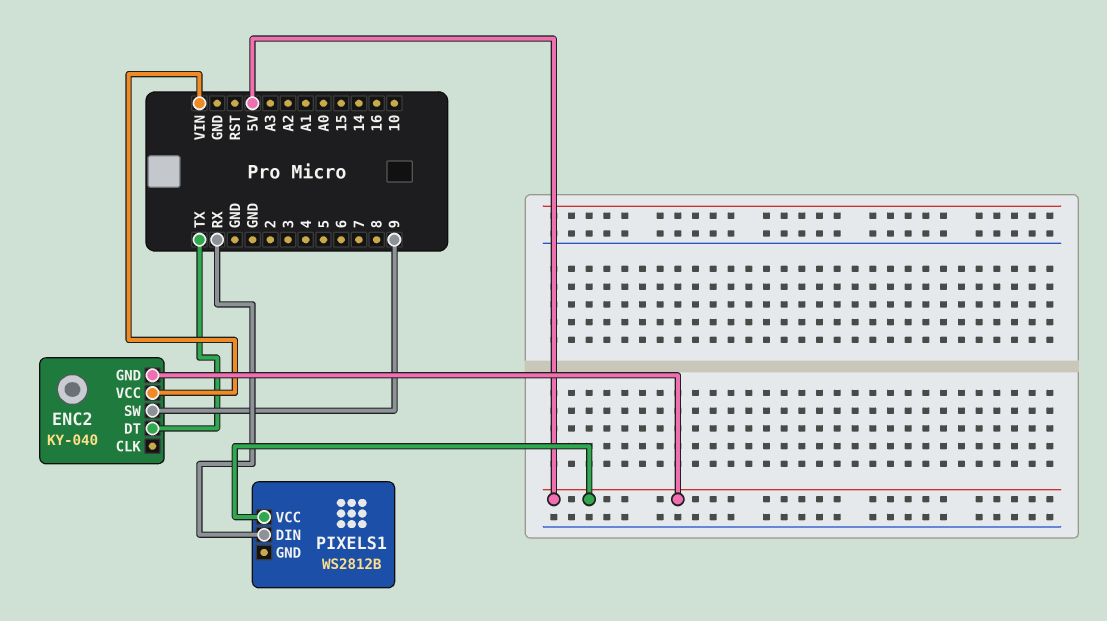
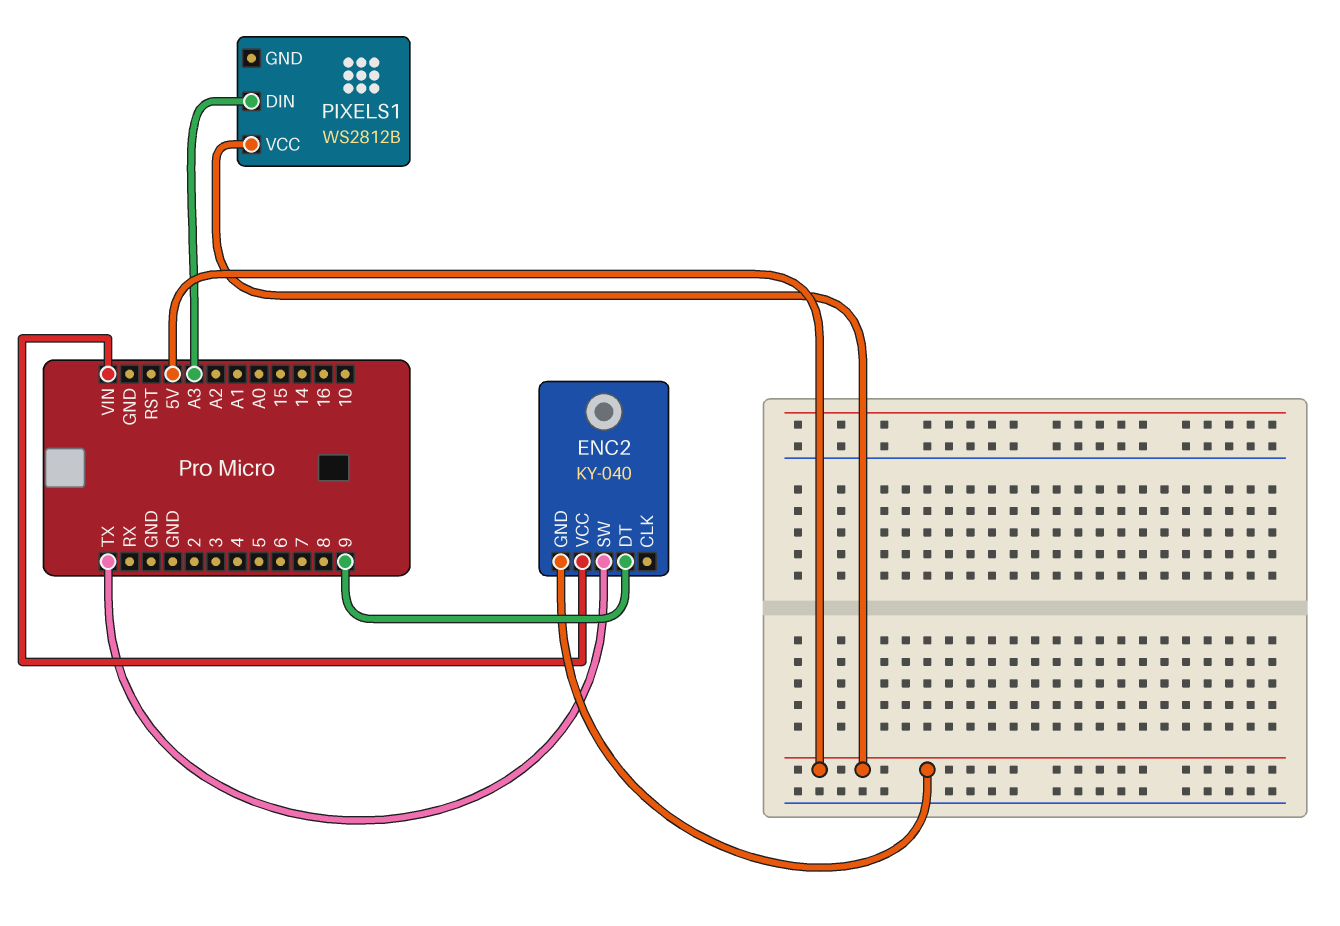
ENC2 pin DT: TX -> 9
ENC2 pin SW: 9 -> TX
PIXELS1 pin DIN: RX -> A3

